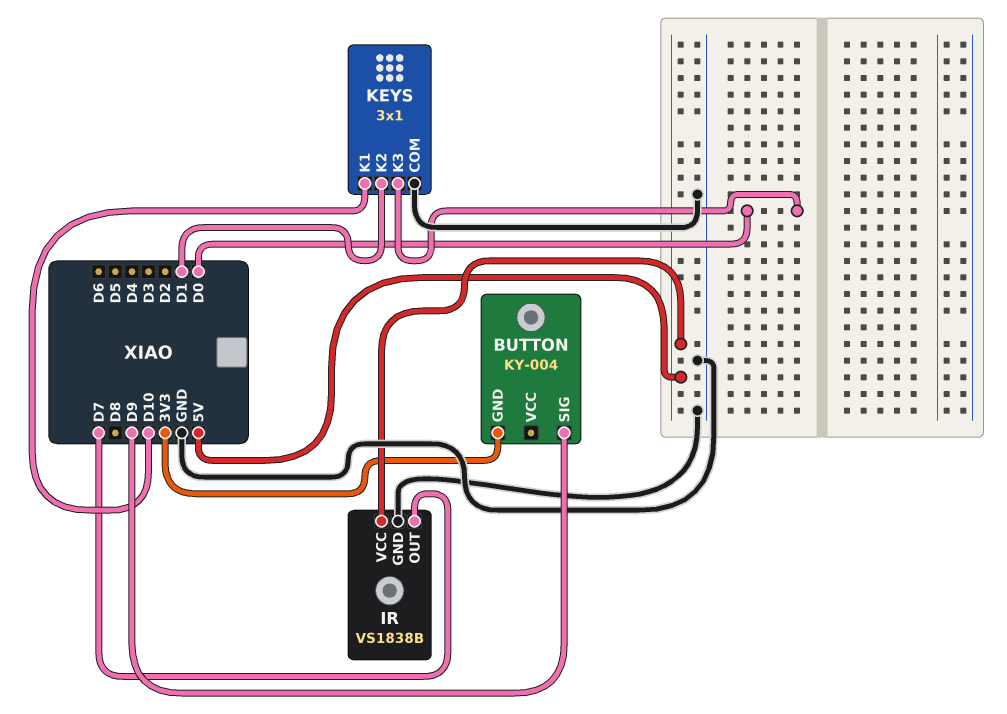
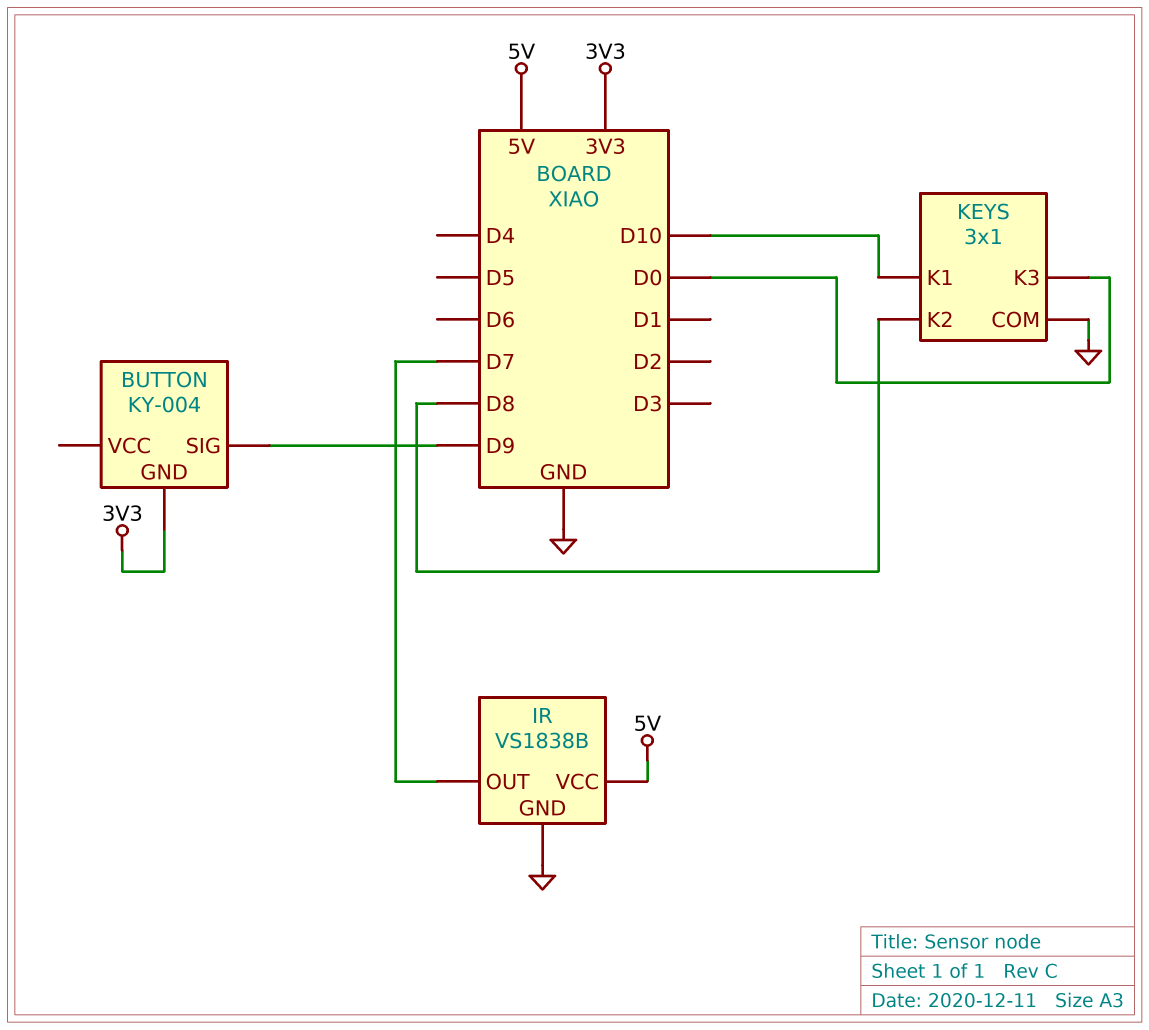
KEYS pin K2: D1 -> D8

